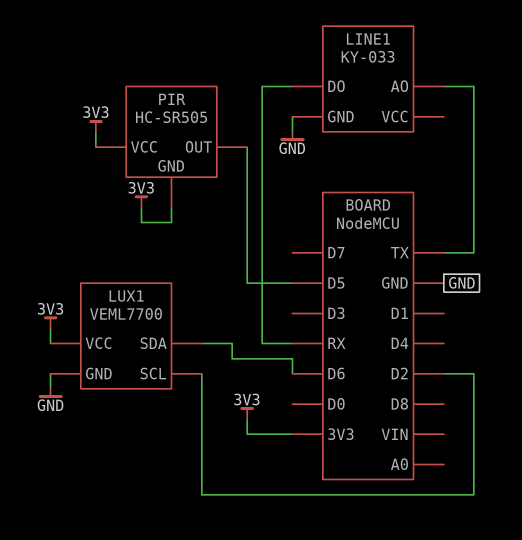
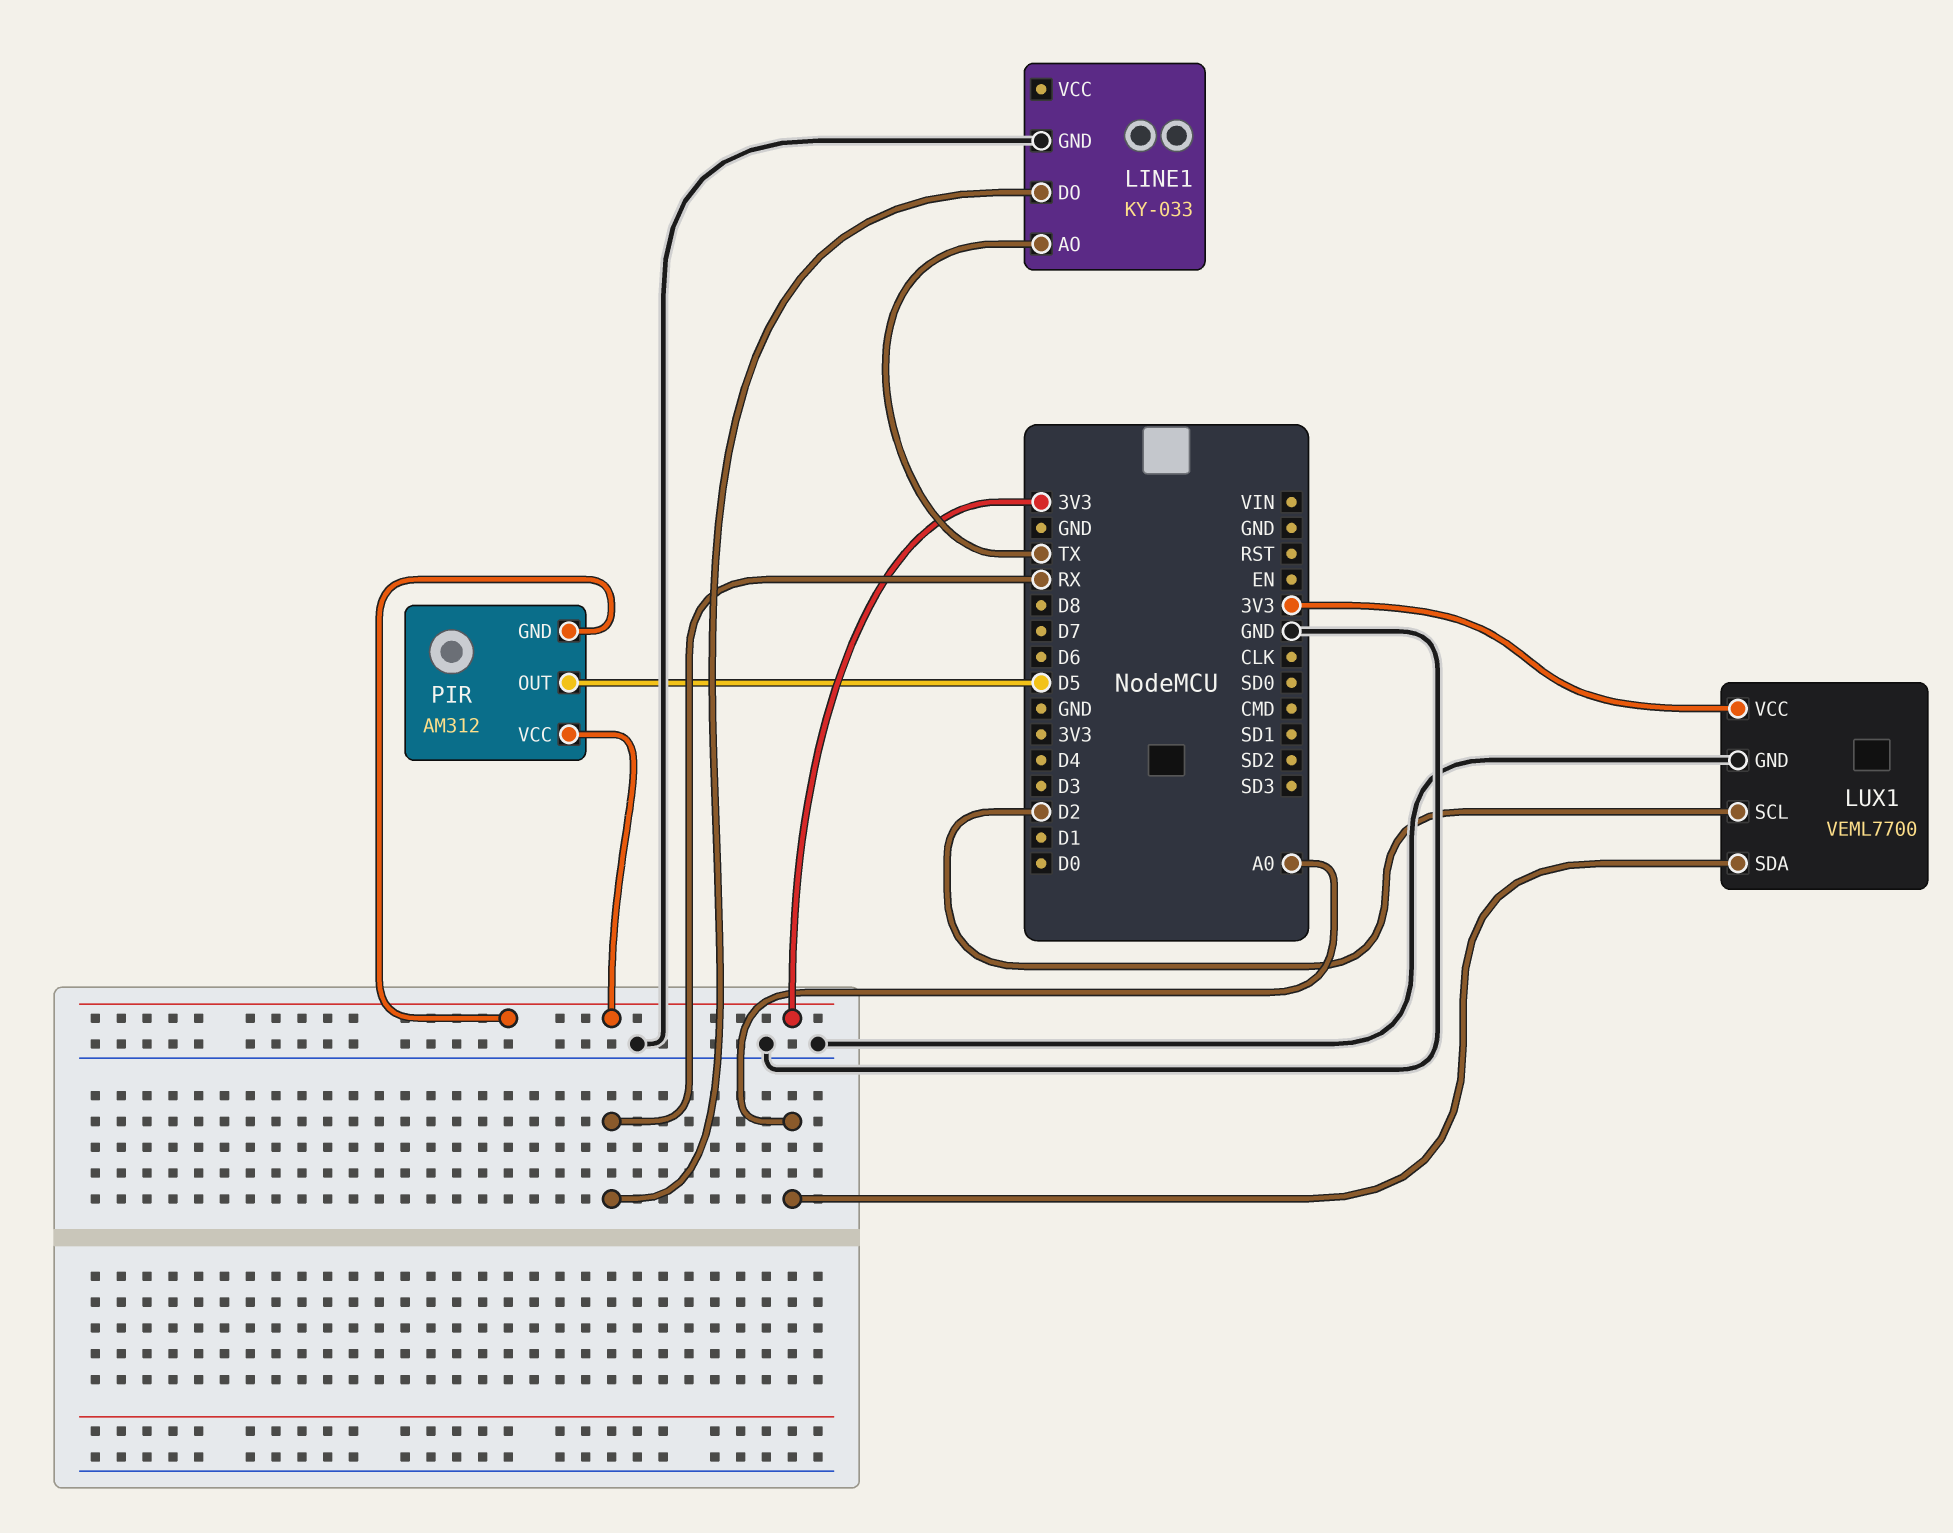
LUX1 pin SDA: D6 -> A0
PIR: HC-SR505 -> AM312

